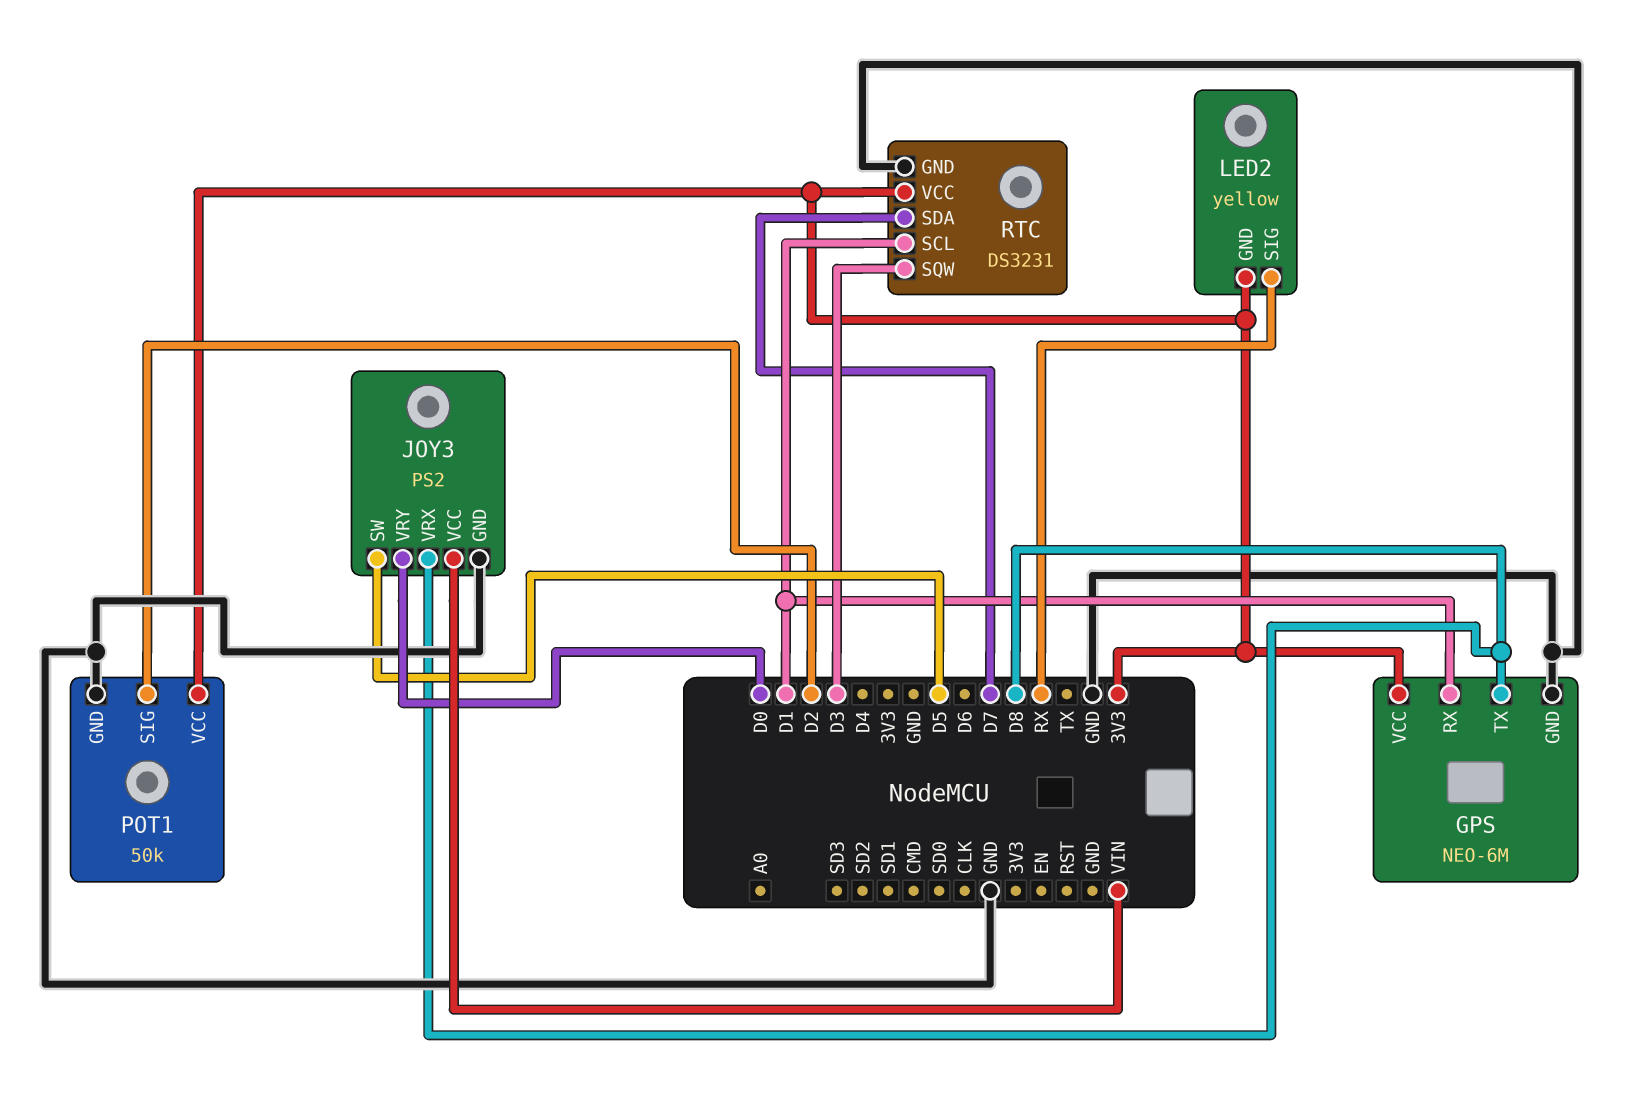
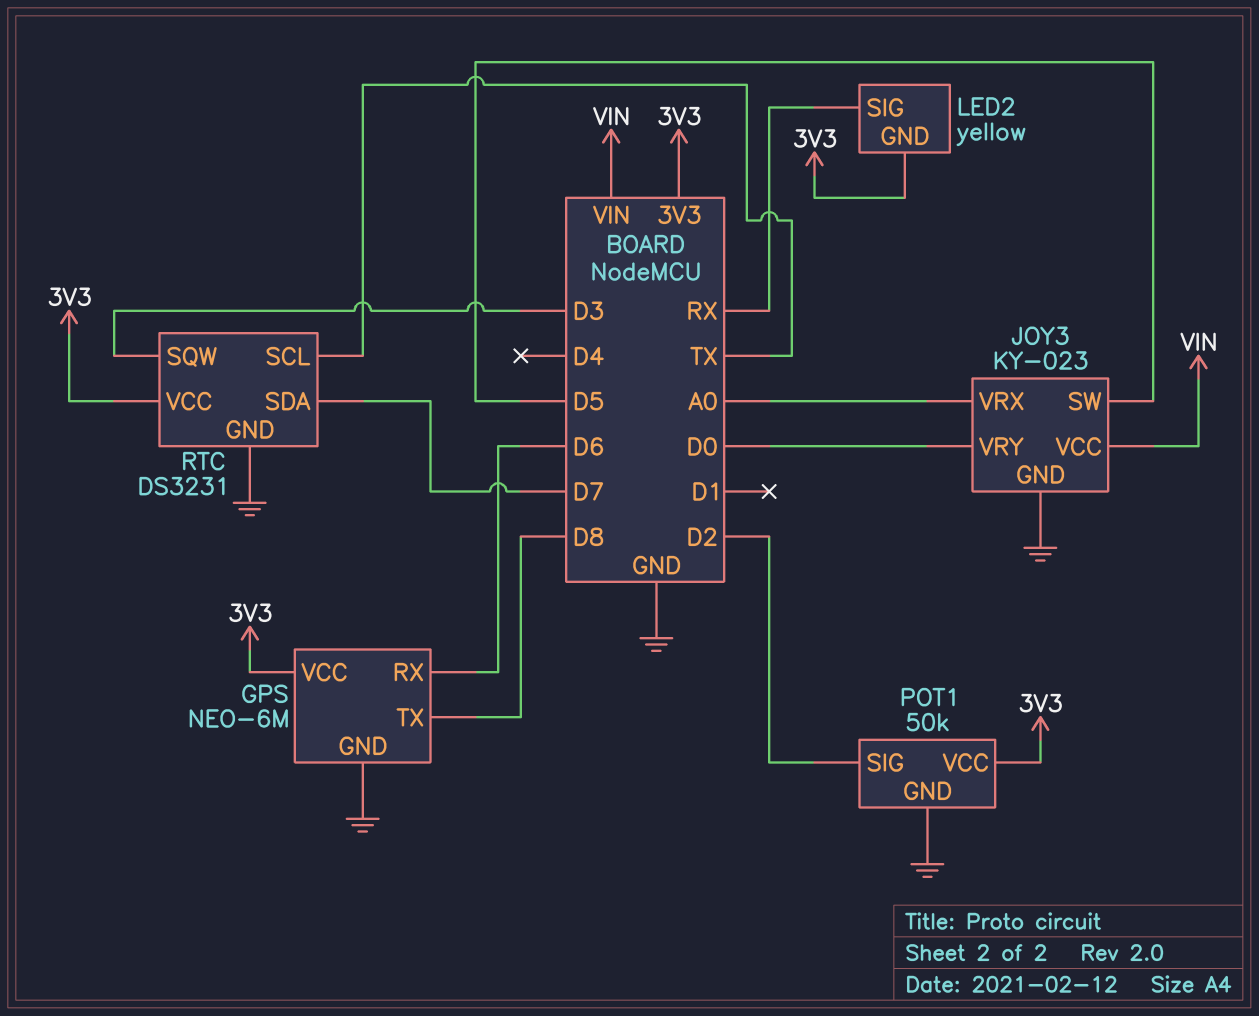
GPS pin RX: D1 -> D6
JOY3: PS2 -> KY-023
JOY3 pin VRX: D8 -> A0
RTC pin SCL: D1 -> TX

